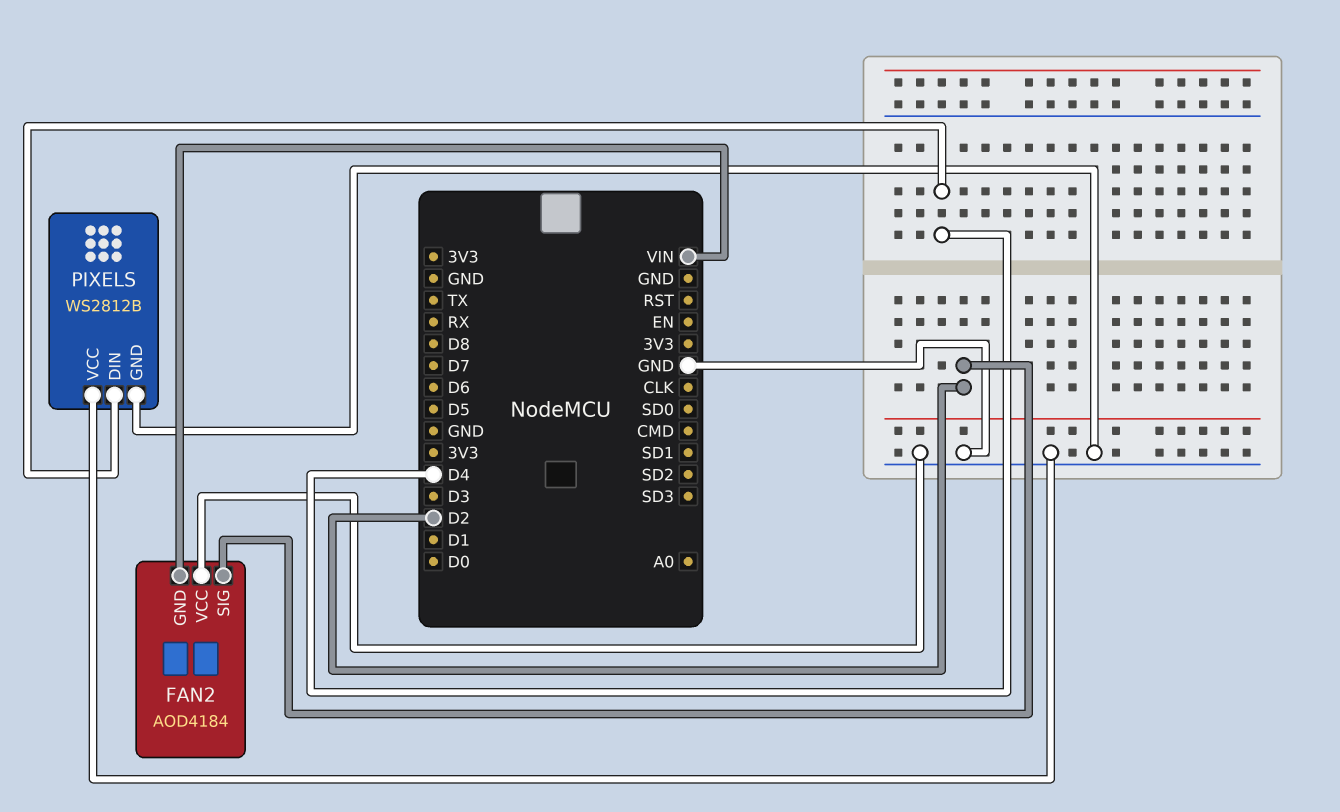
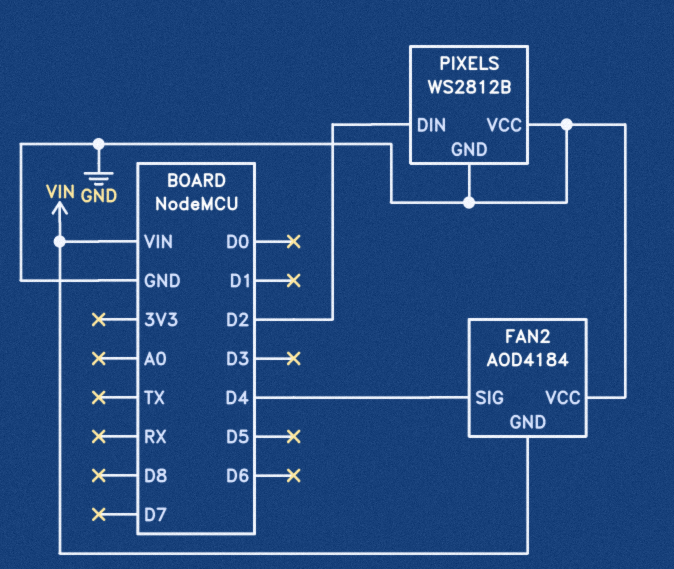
FAN2 pin SIG: D2 -> D4
PIXELS pin DIN: D4 -> D2

